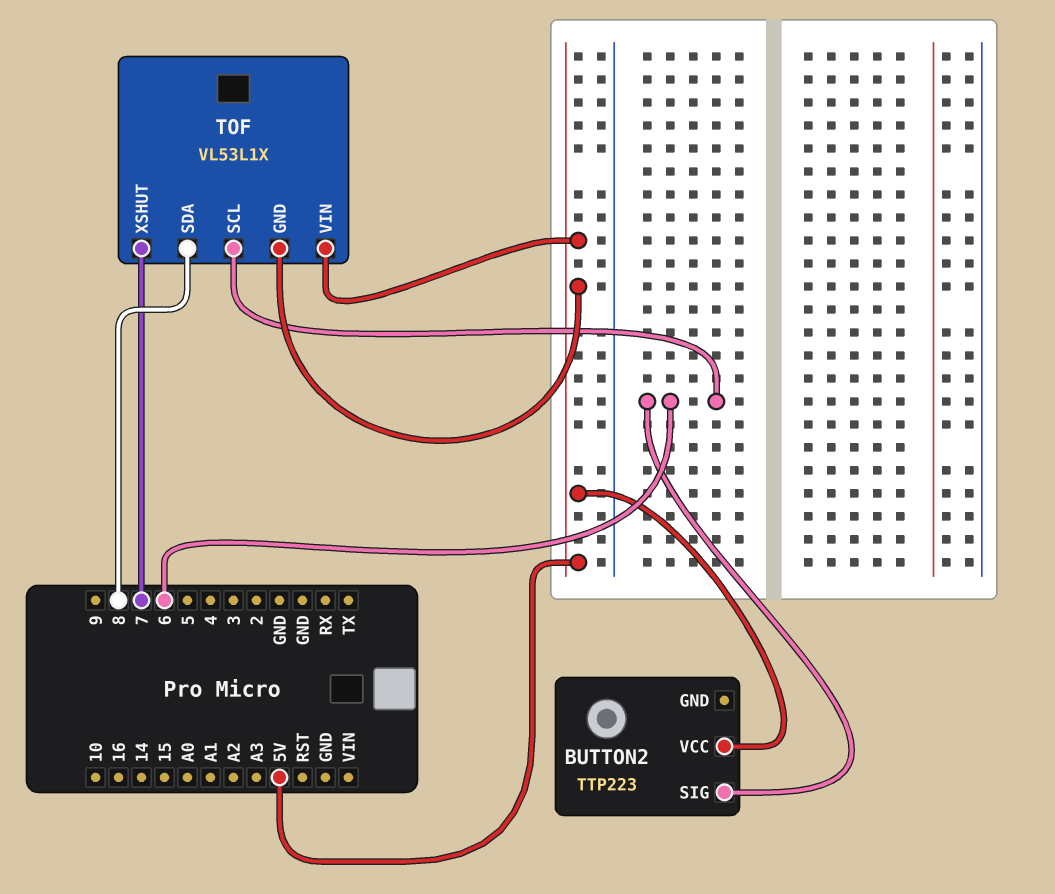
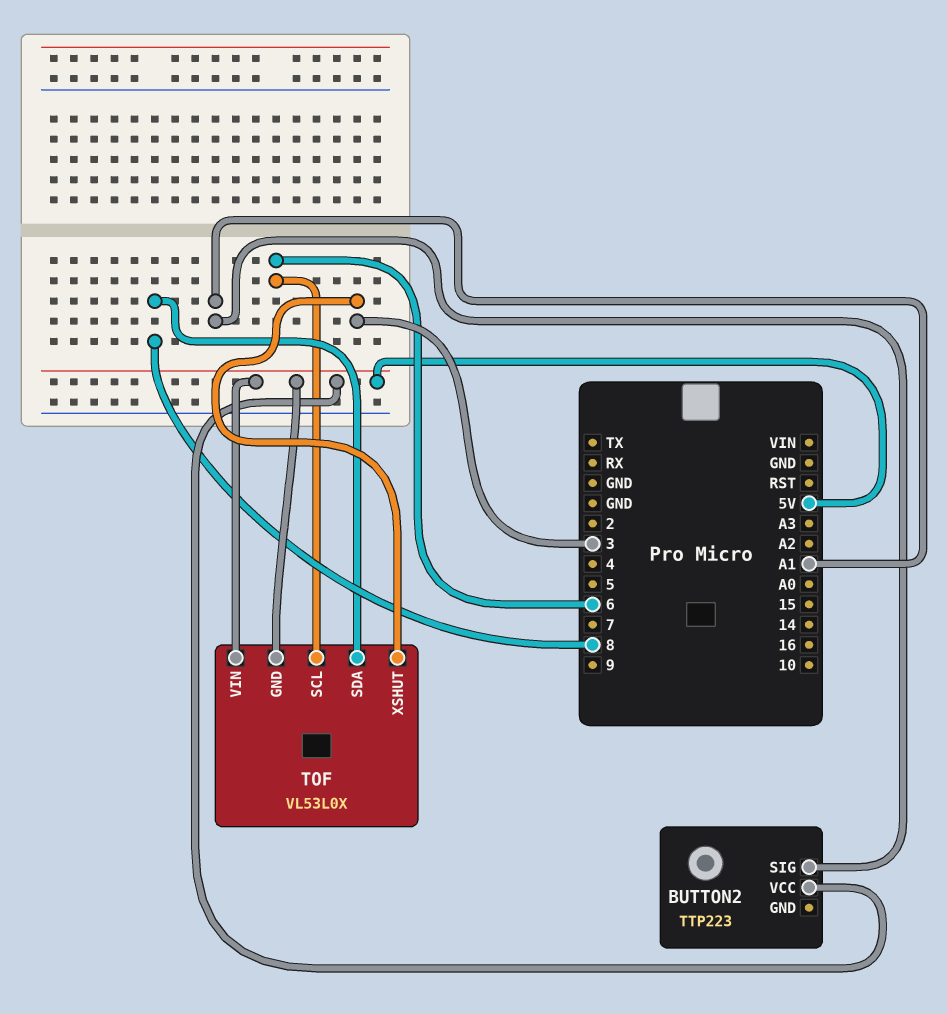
BUTTON2 pin SIG: 6 -> A1
TOF: VL53L1X -> VL53L0X
TOF pin XSHUT: 7 -> 3

